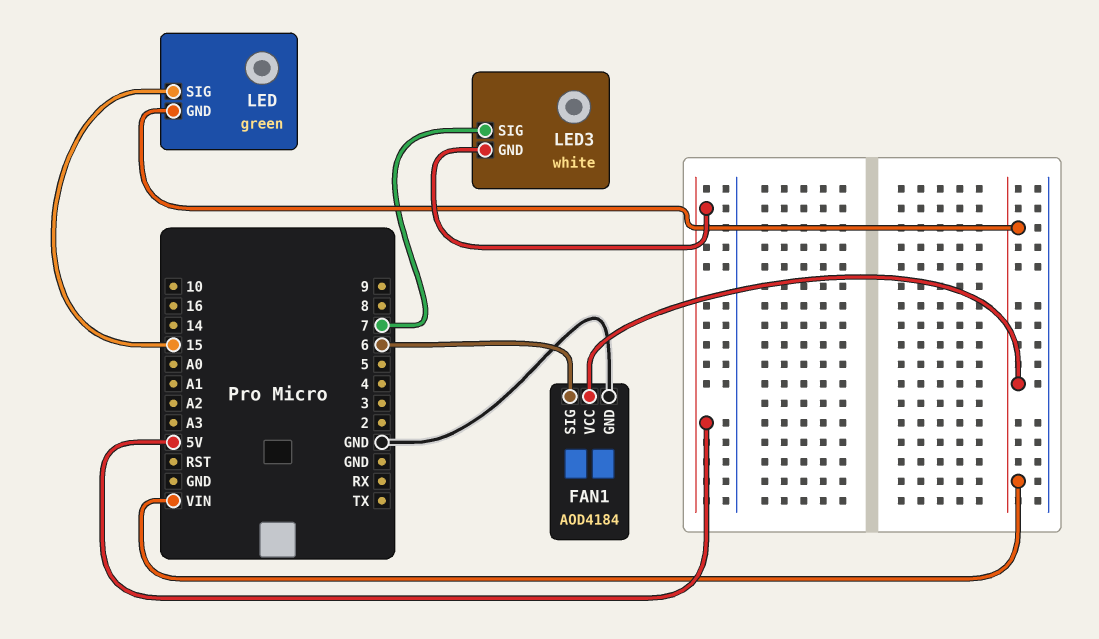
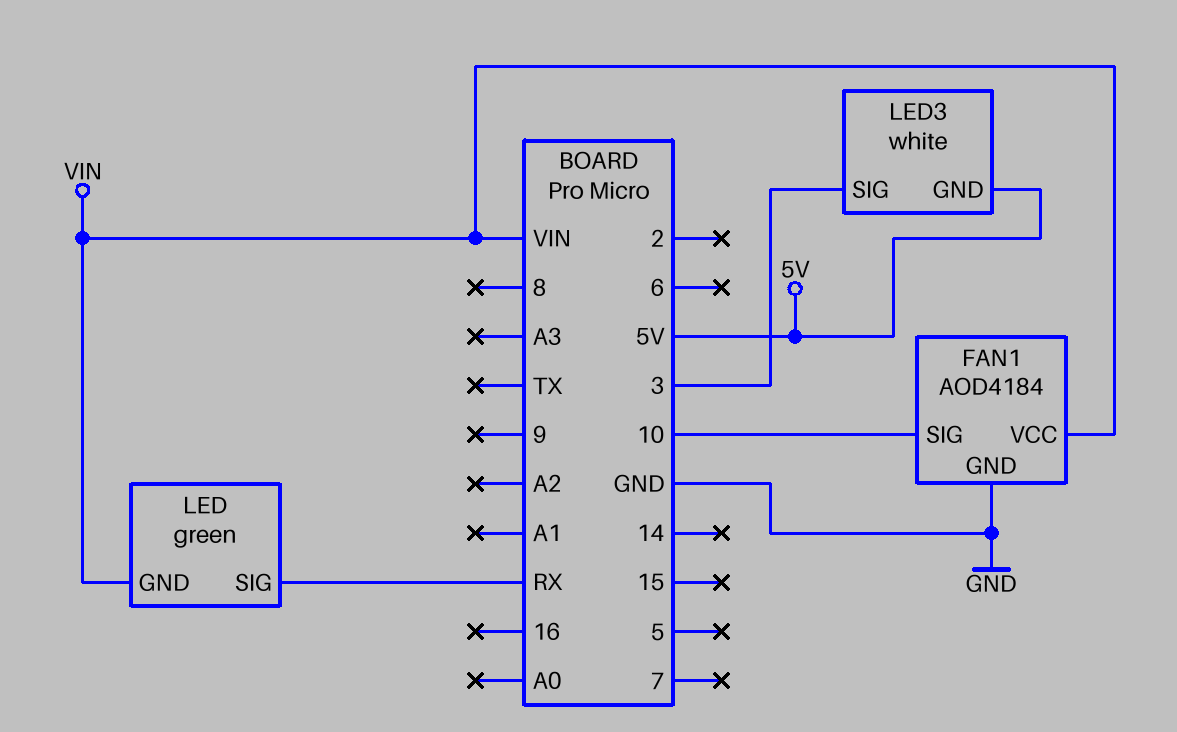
FAN1 pin SIG: 6 -> 10
LED pin SIG: 15 -> RX
LED3 pin SIG: 7 -> 3

